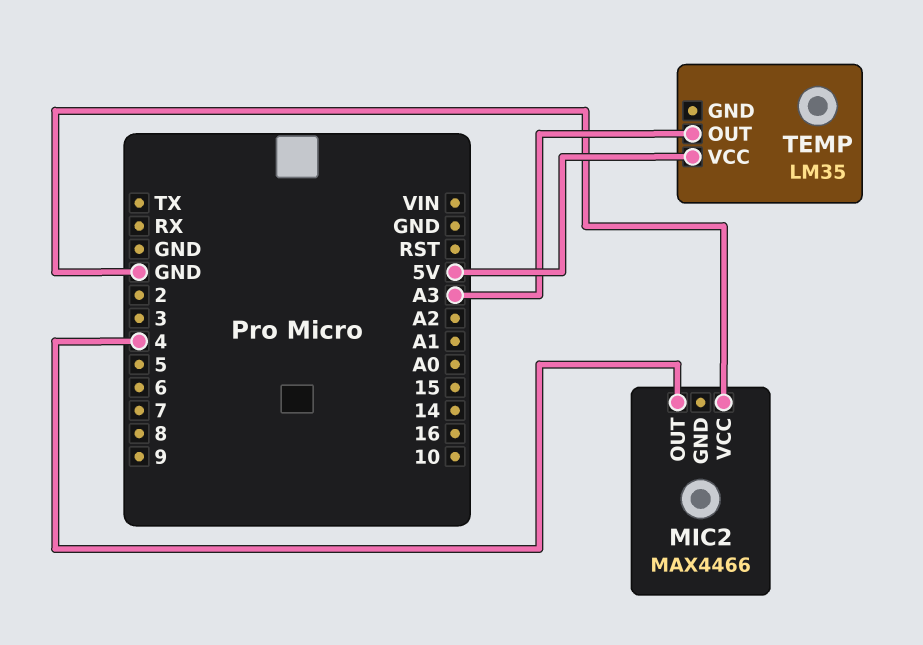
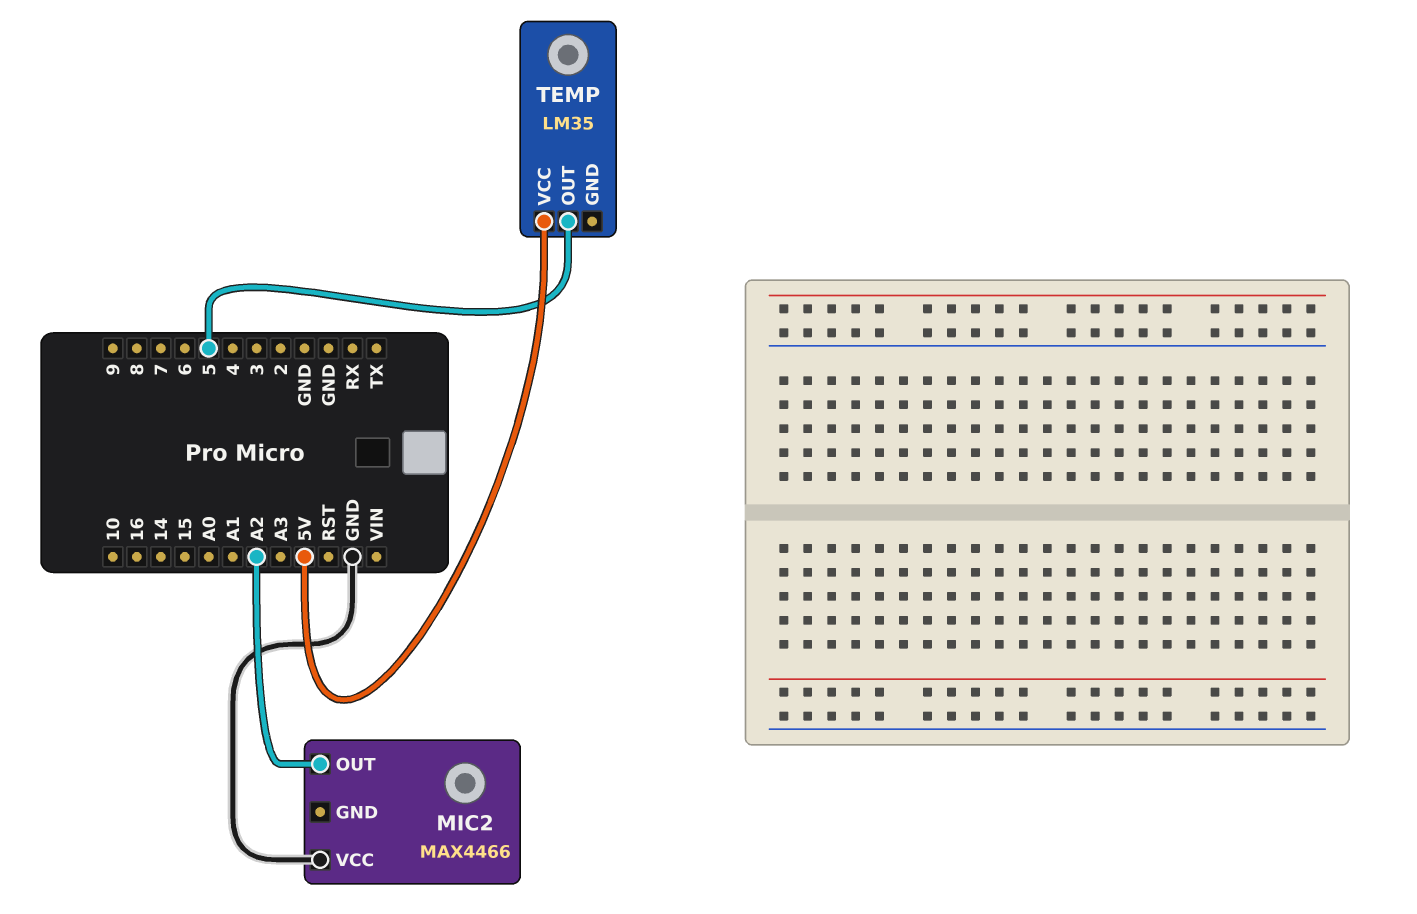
MIC2 pin OUT: 4 -> A2
TEMP pin OUT: A3 -> 5

